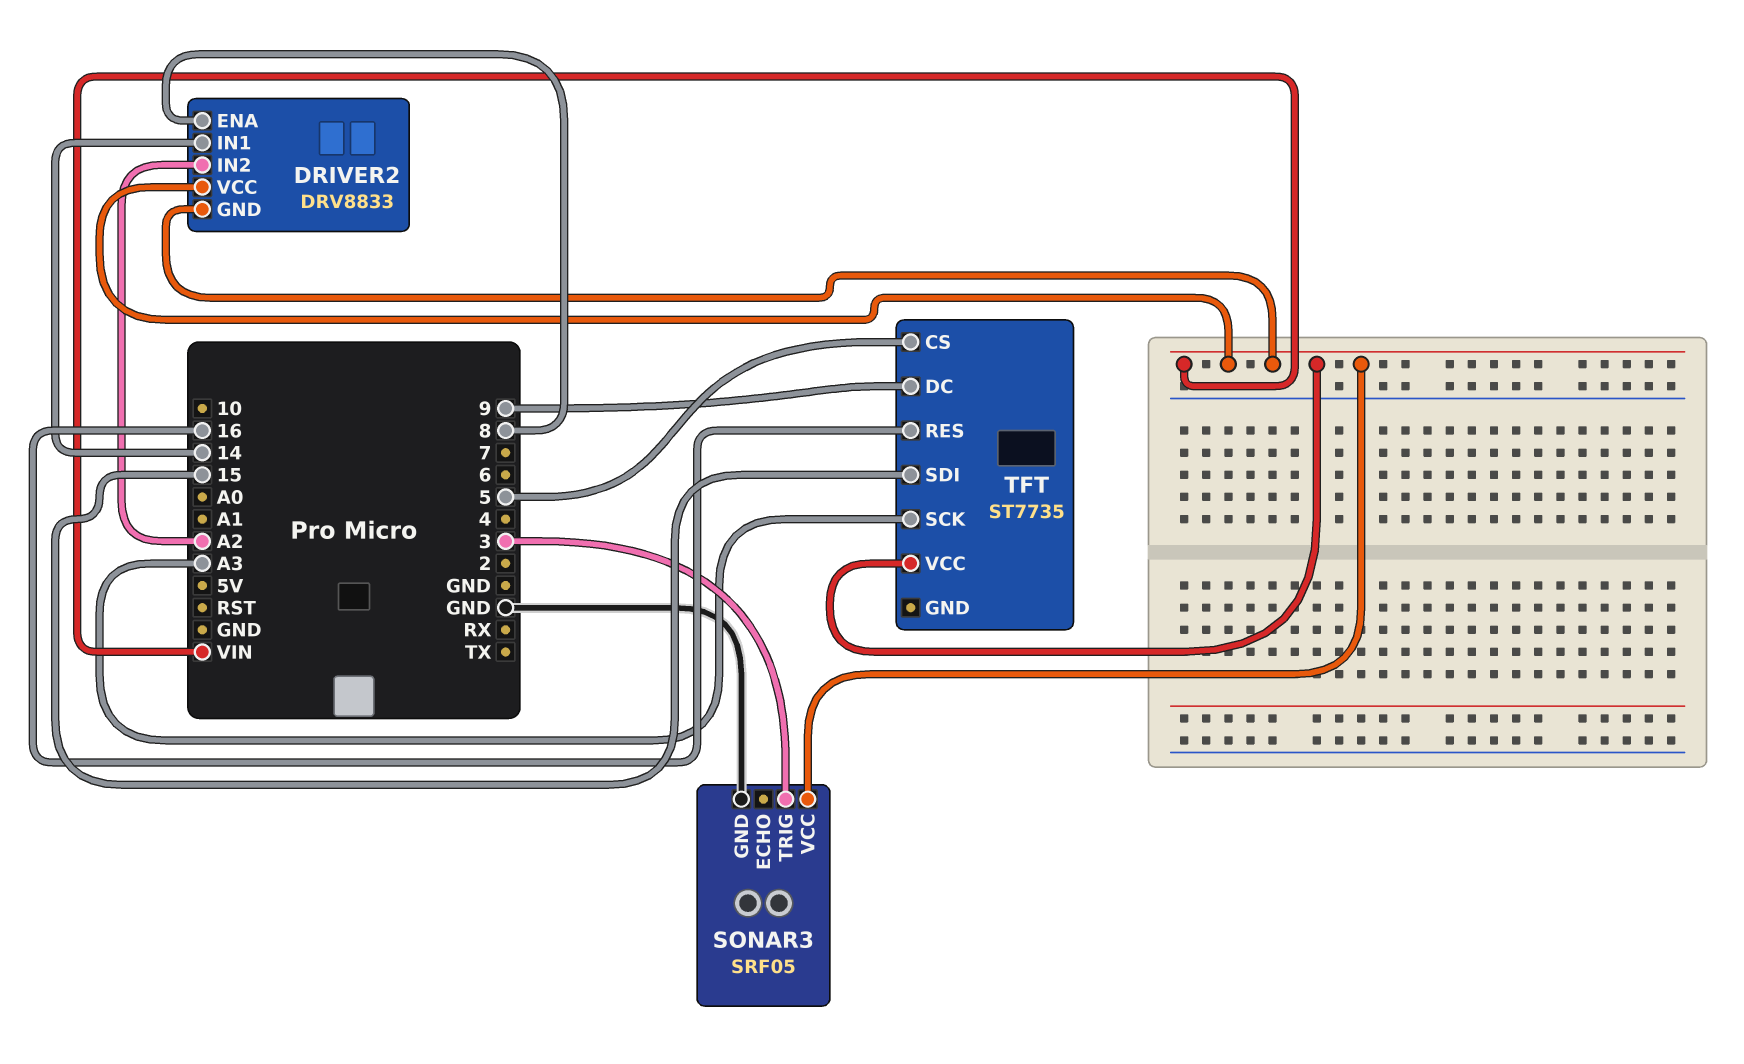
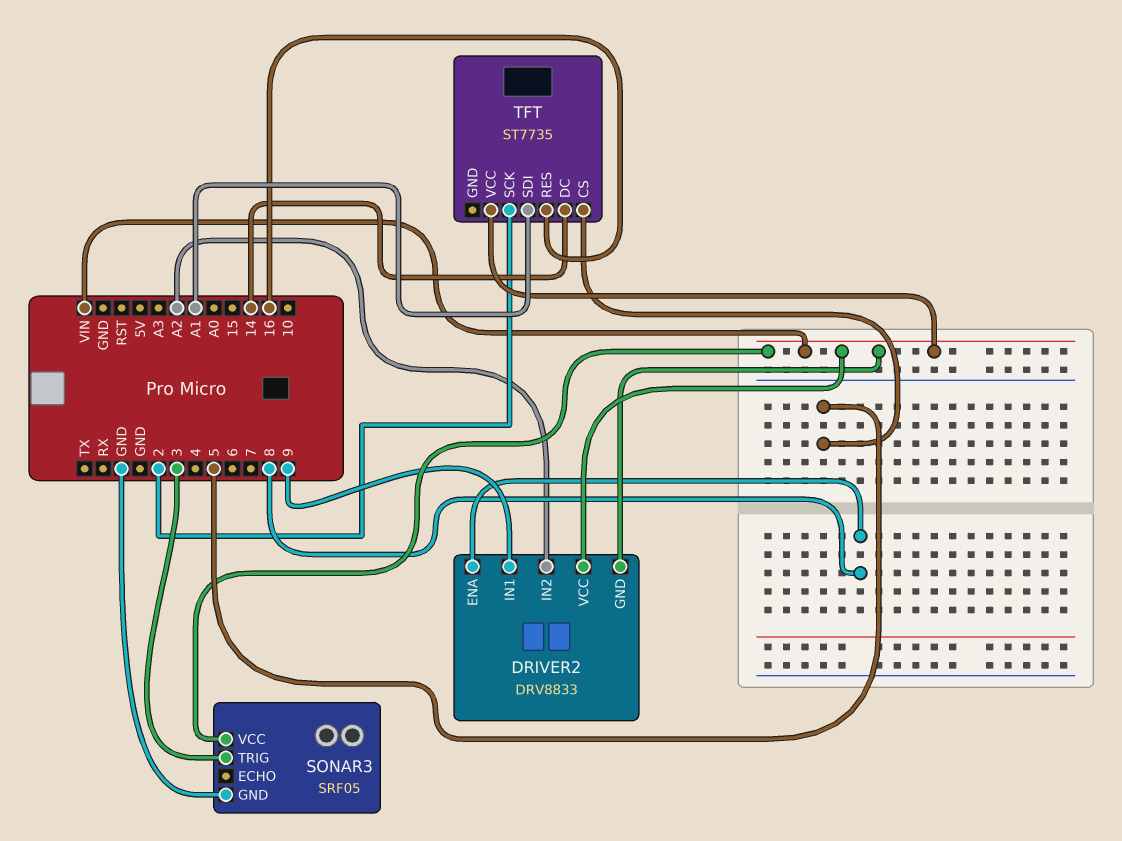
DRIVER2 pin IN1: 14 -> 9
TFT pin DC: 9 -> 14
TFT pin SCK: A3 -> 2
TFT pin SDI: 15 -> A1

